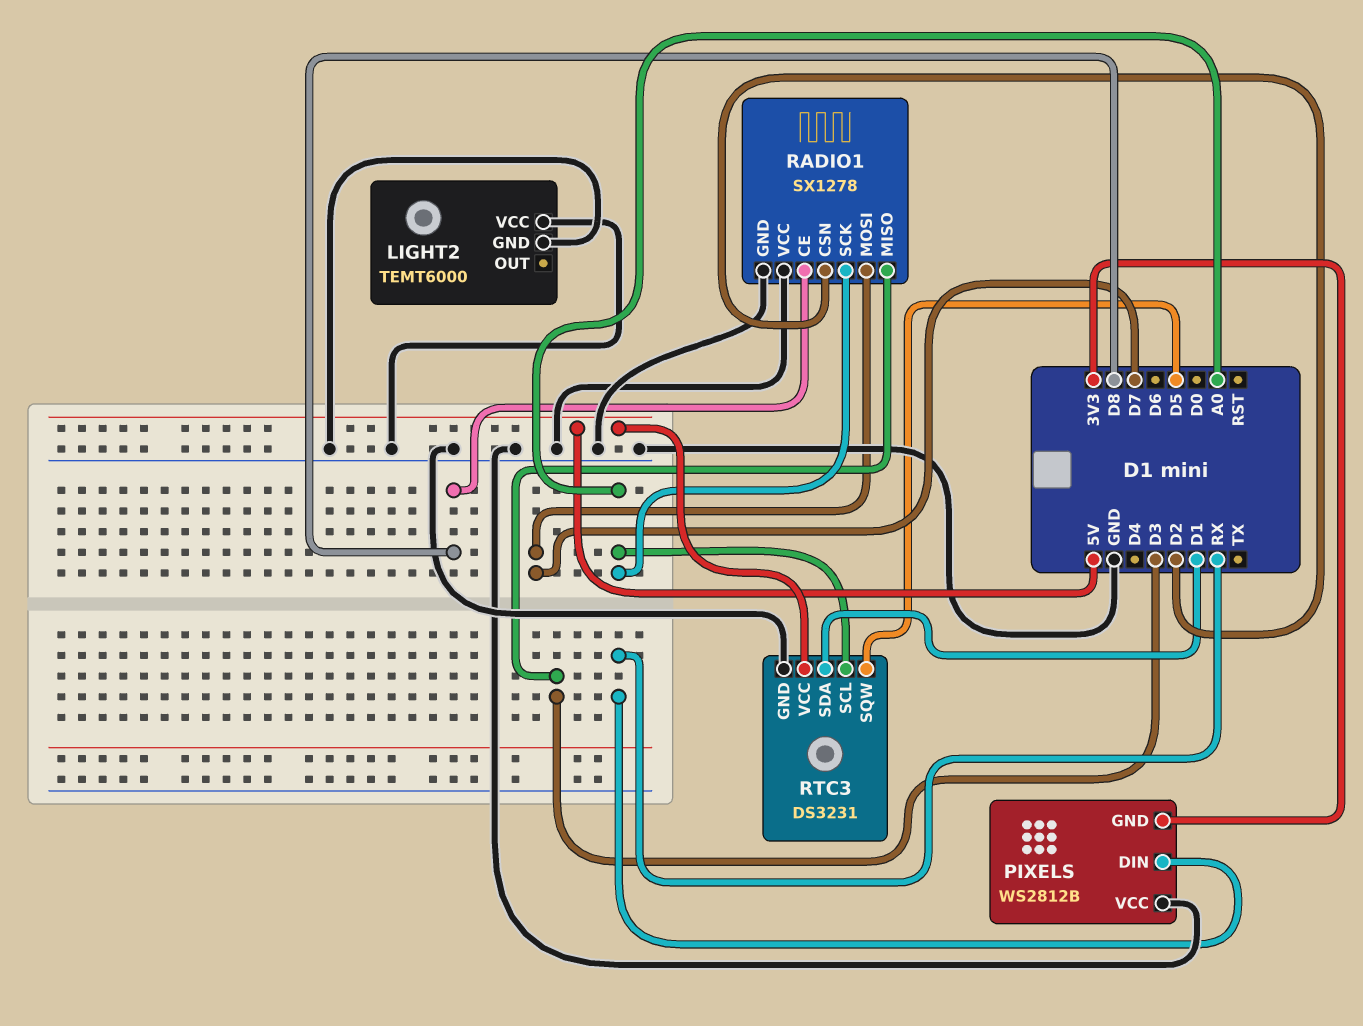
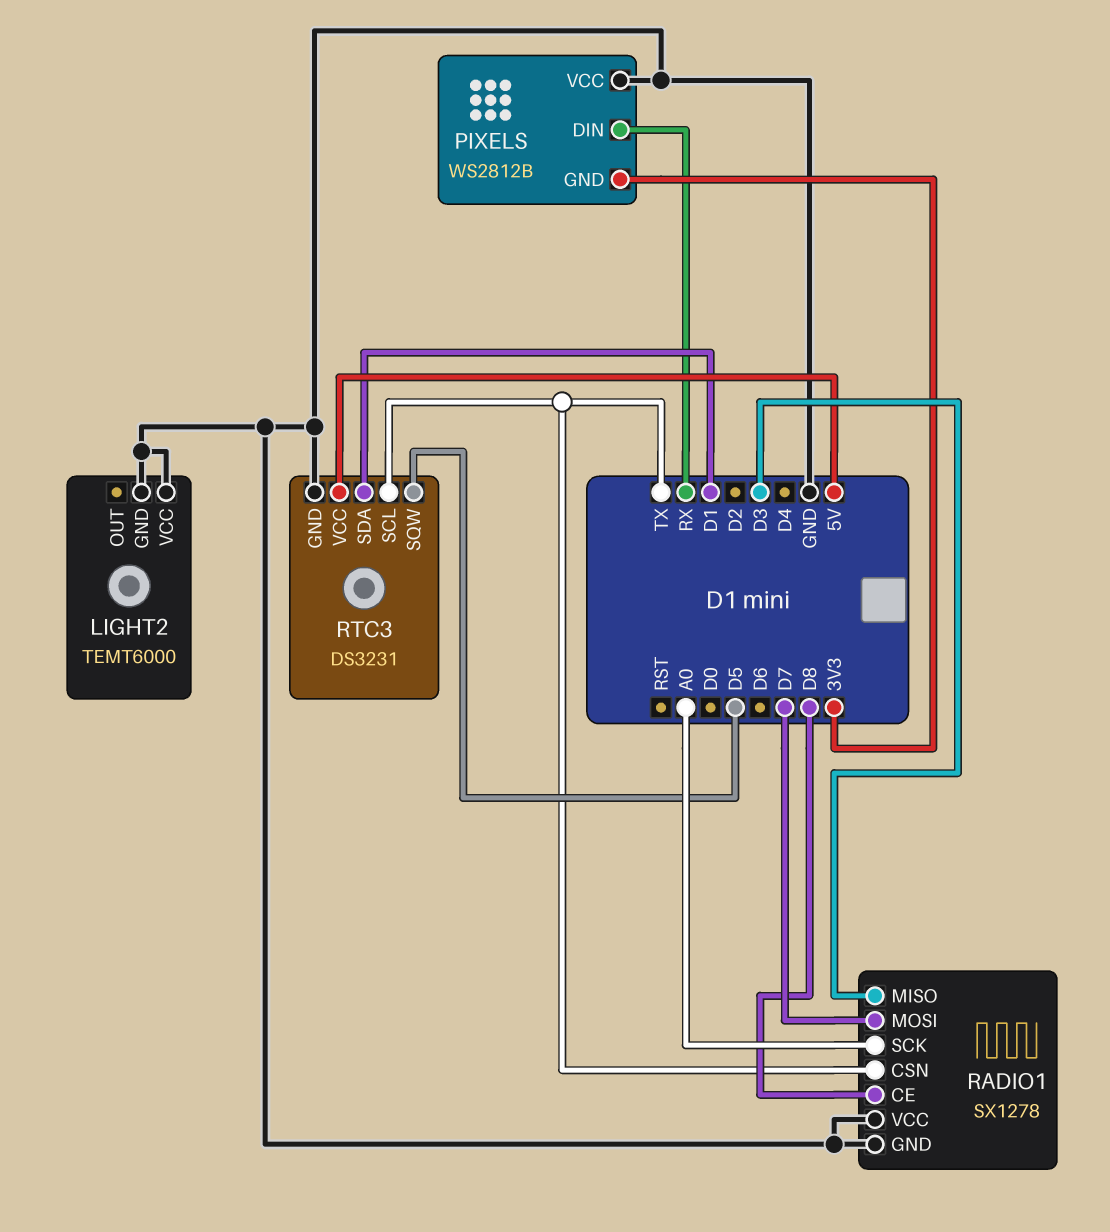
RADIO1 pin CSN: D2 -> TX
RTC3 pin SCL: A0 -> TX

